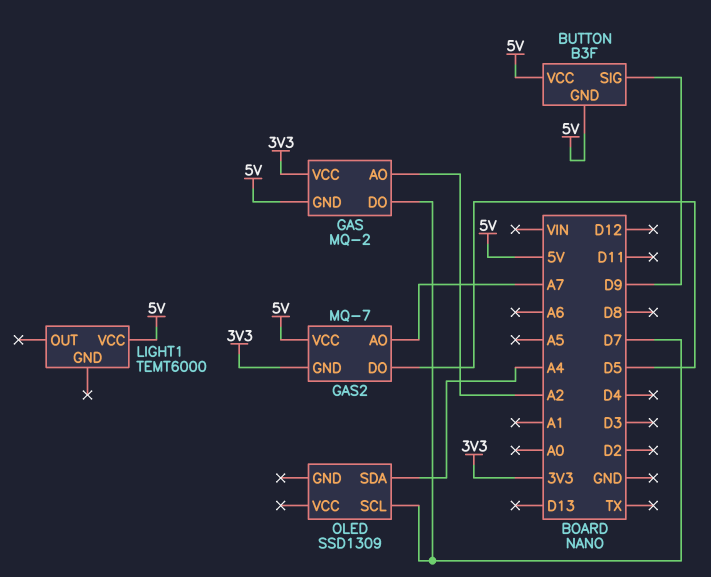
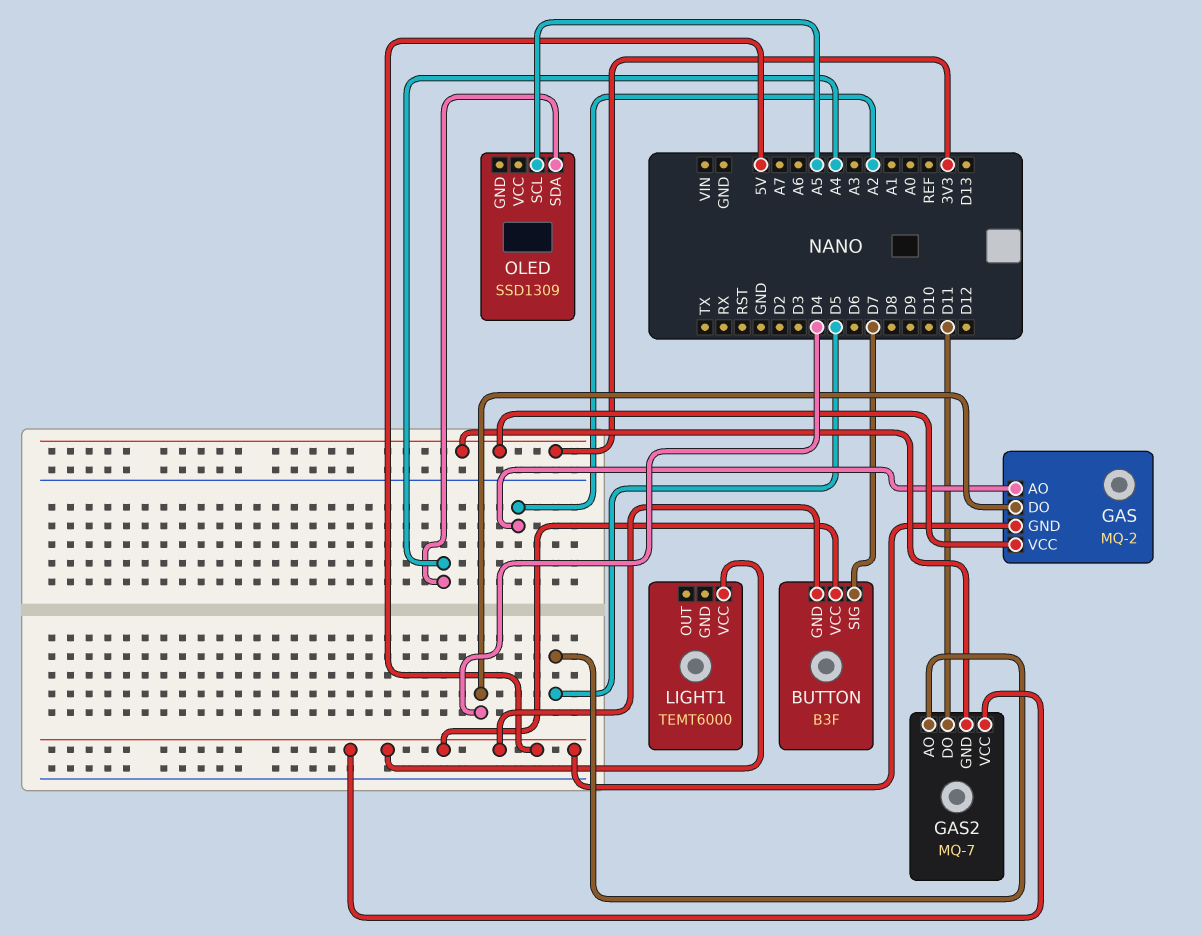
BUTTON pin SIG: D9 -> D7
GAS pin DO: D7 -> D4
GAS2 pin AO: A7 -> D5
GAS2 pin DO: D5 -> D11
OLED pin SCL: D7 -> A5

